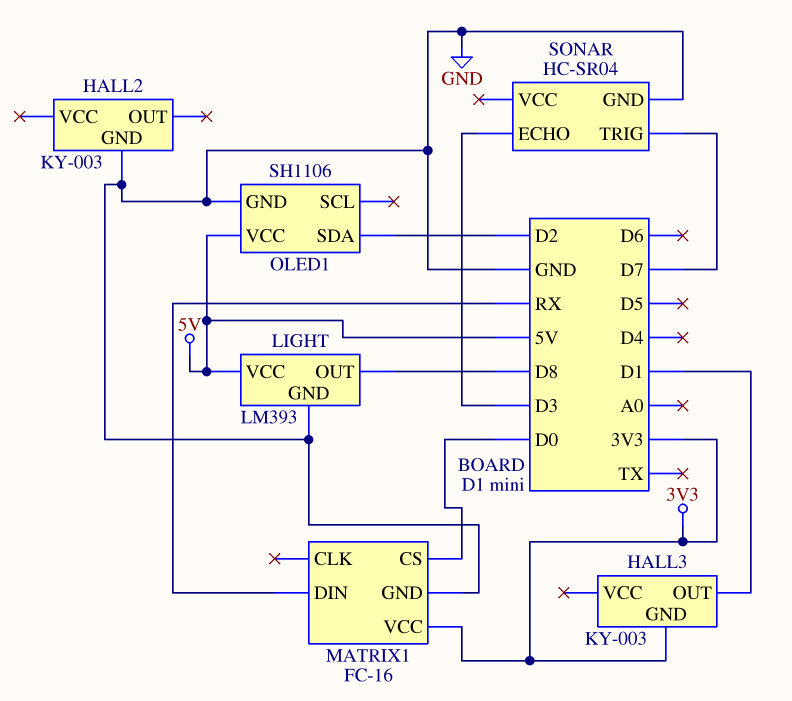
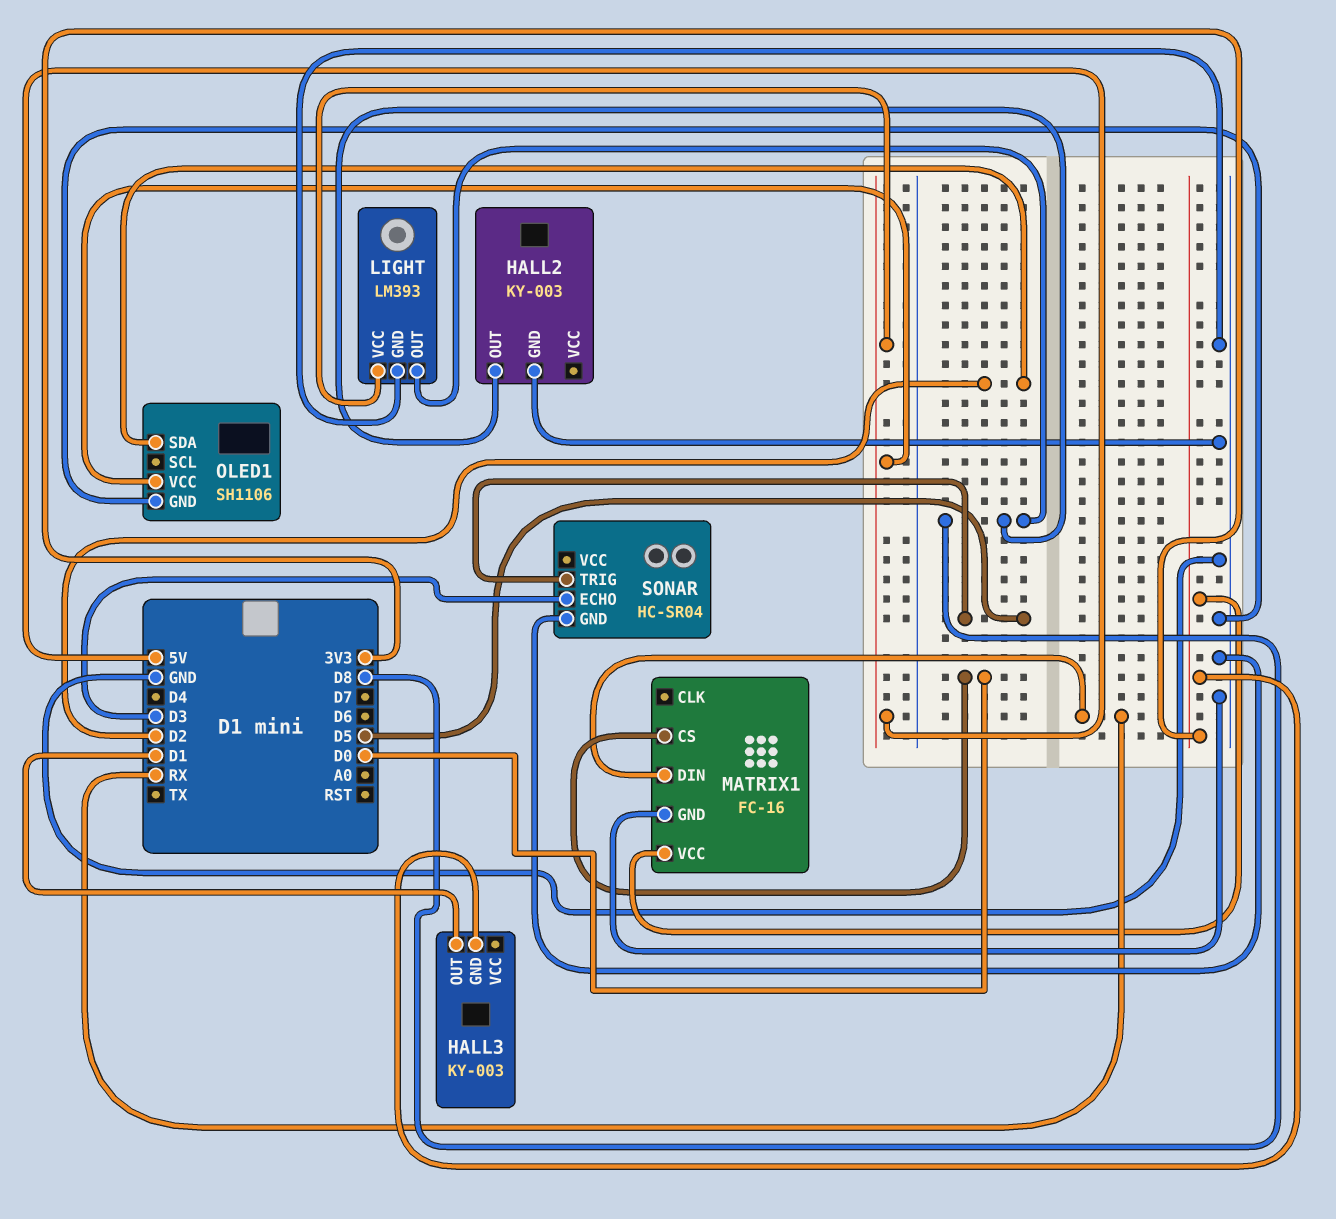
HALL2 pin OUT: none -> D8
SONAR pin TRIG: D7 -> D5

